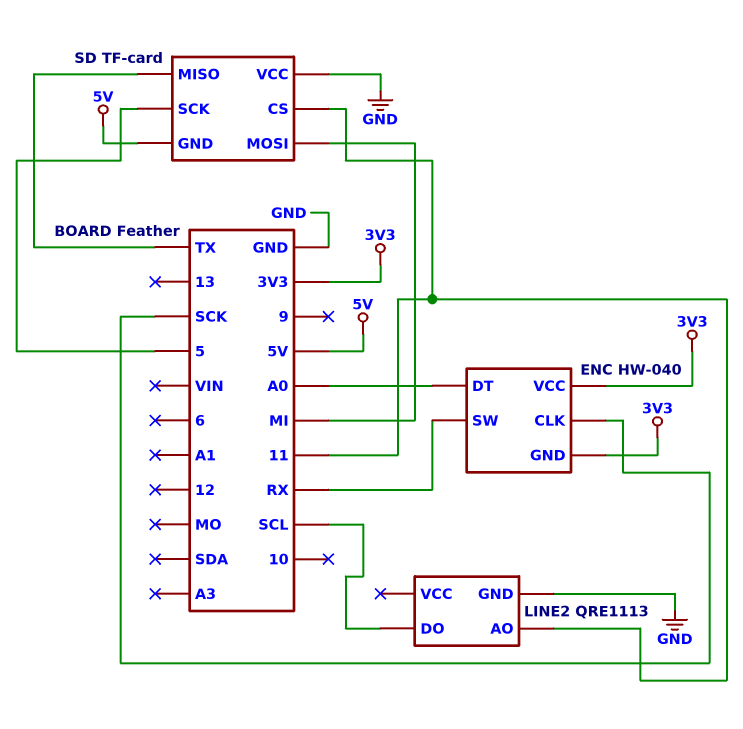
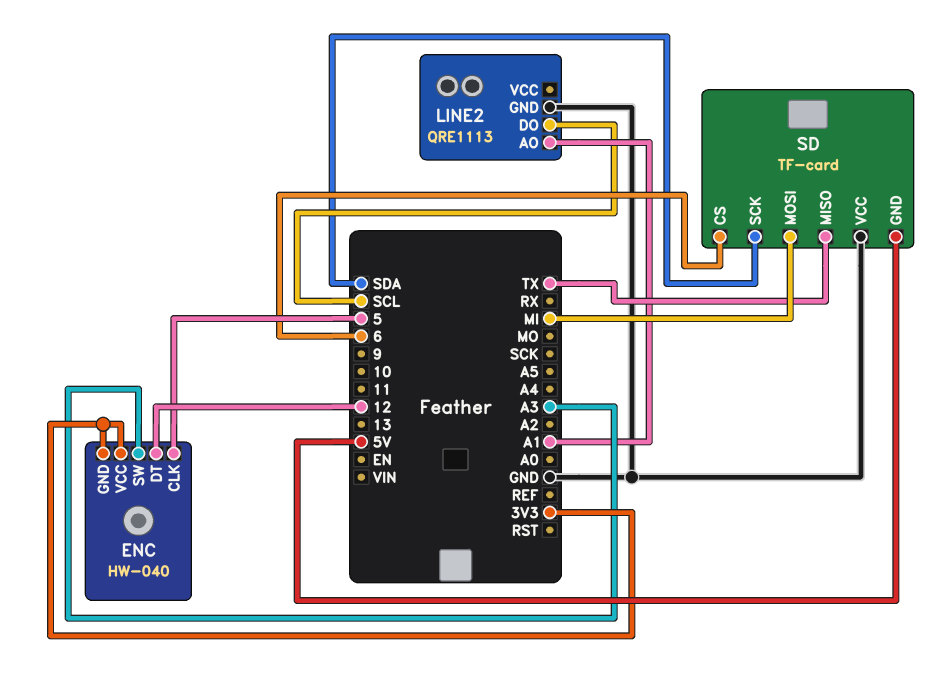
ENC pin CLK: SCK -> 5
ENC pin DT: A0 -> 12
ENC pin SW: RX -> A3
LINE2 pin AO: 11 -> A1
SD pin CS: 11 -> 6
SD pin SCK: 5 -> SDA

